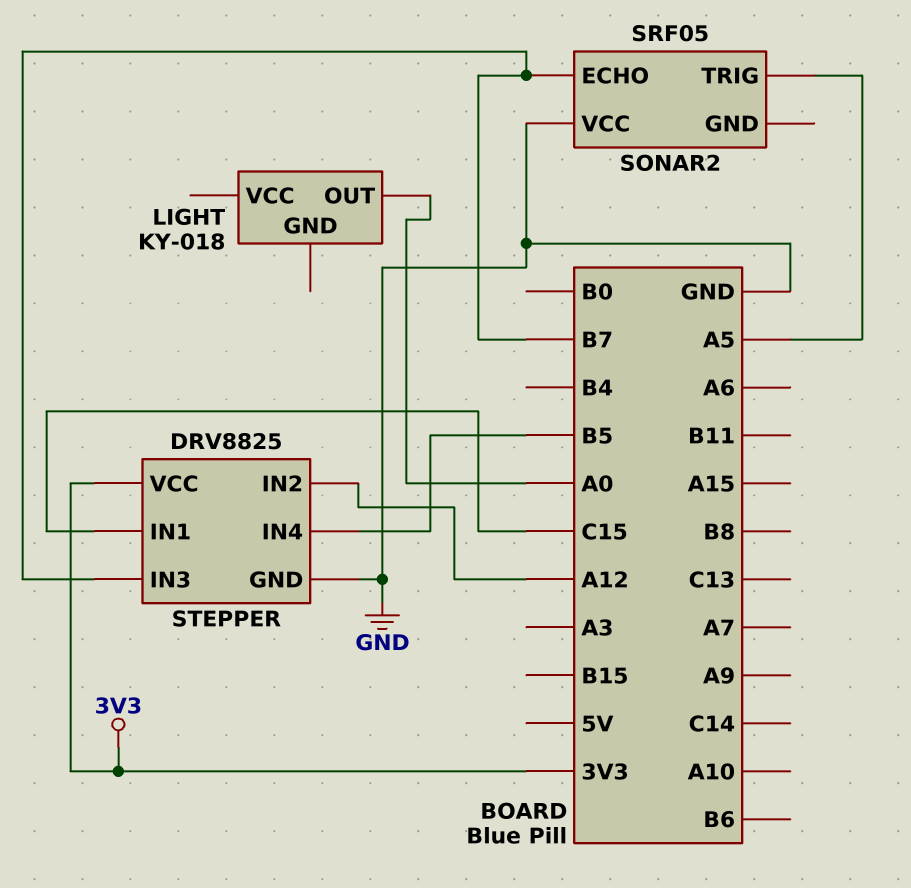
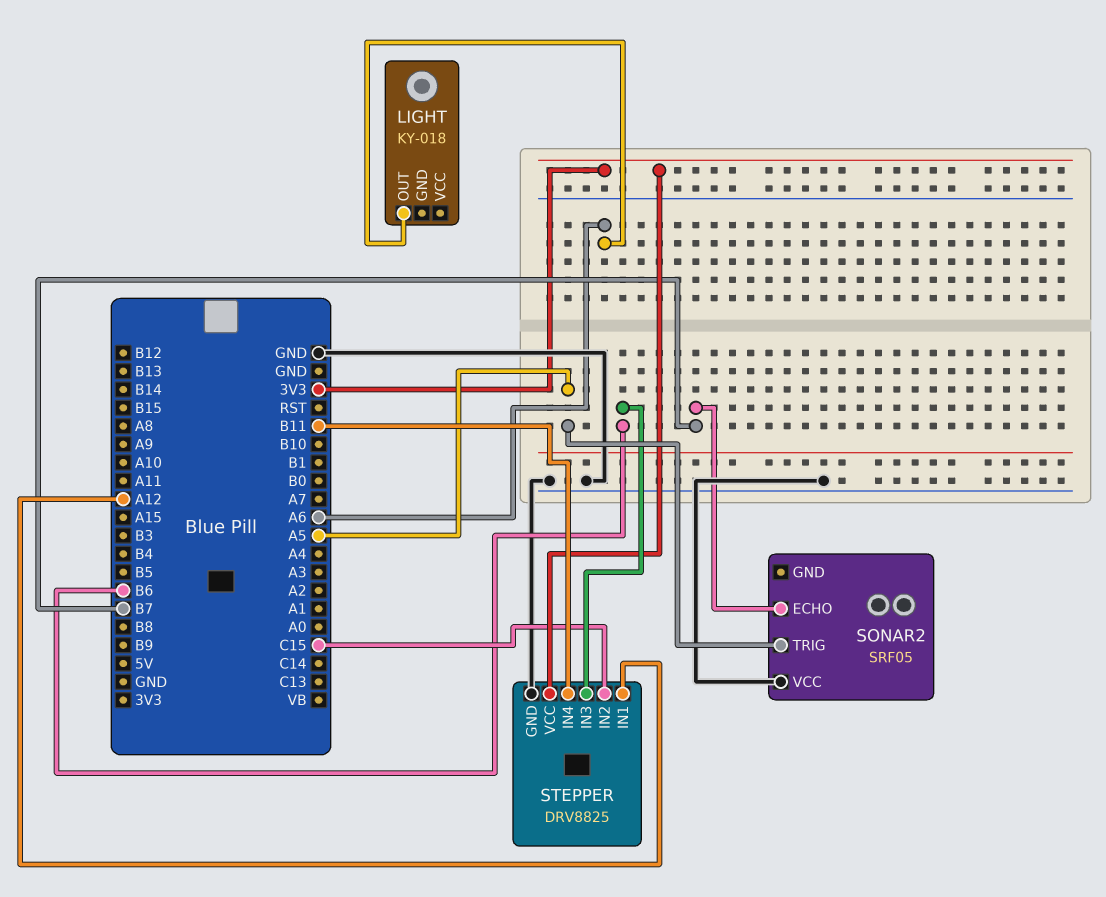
LIGHT pin OUT: A0 -> A6
STEPPER pin IN1: C15 -> A12
STEPPER pin IN2: A12 -> C15
STEPPER pin IN3: B7 -> B6
STEPPER pin IN4: B5 -> B11

